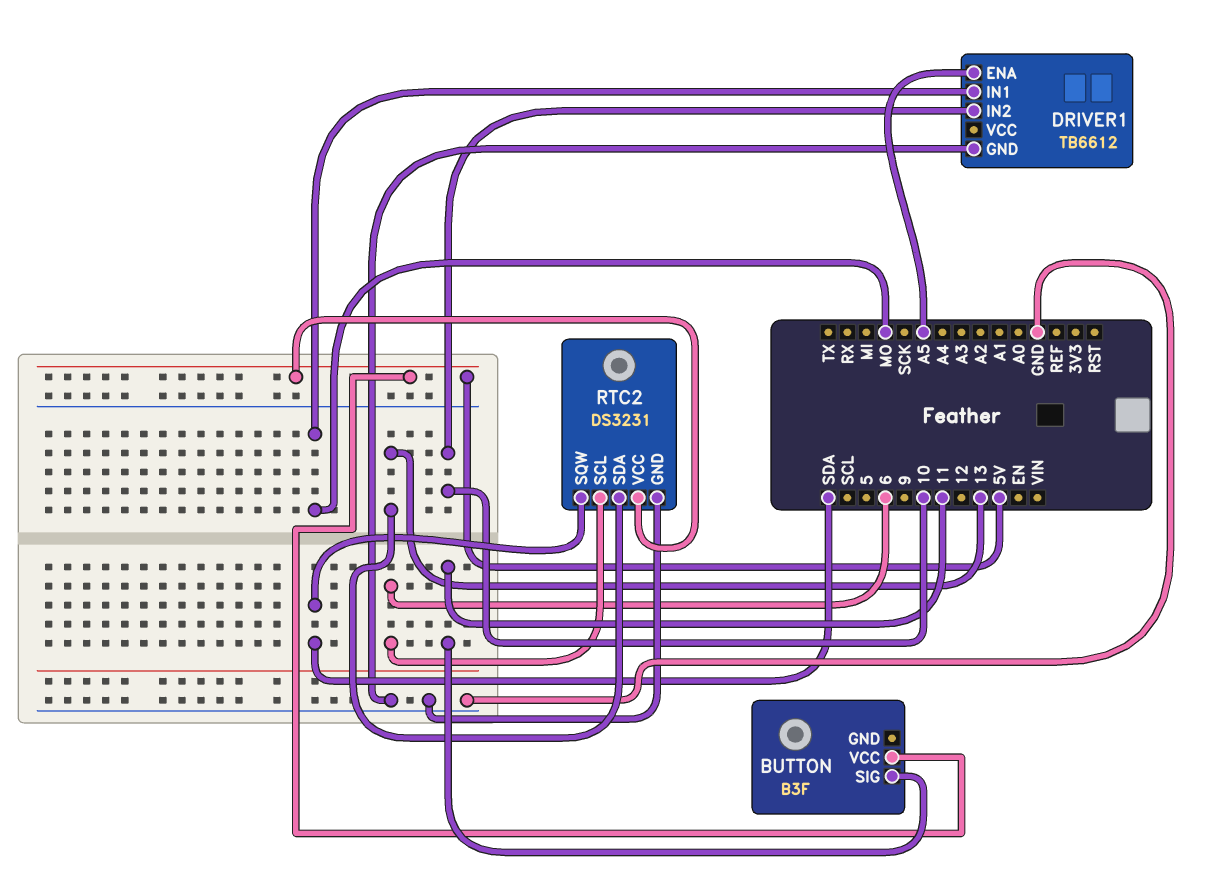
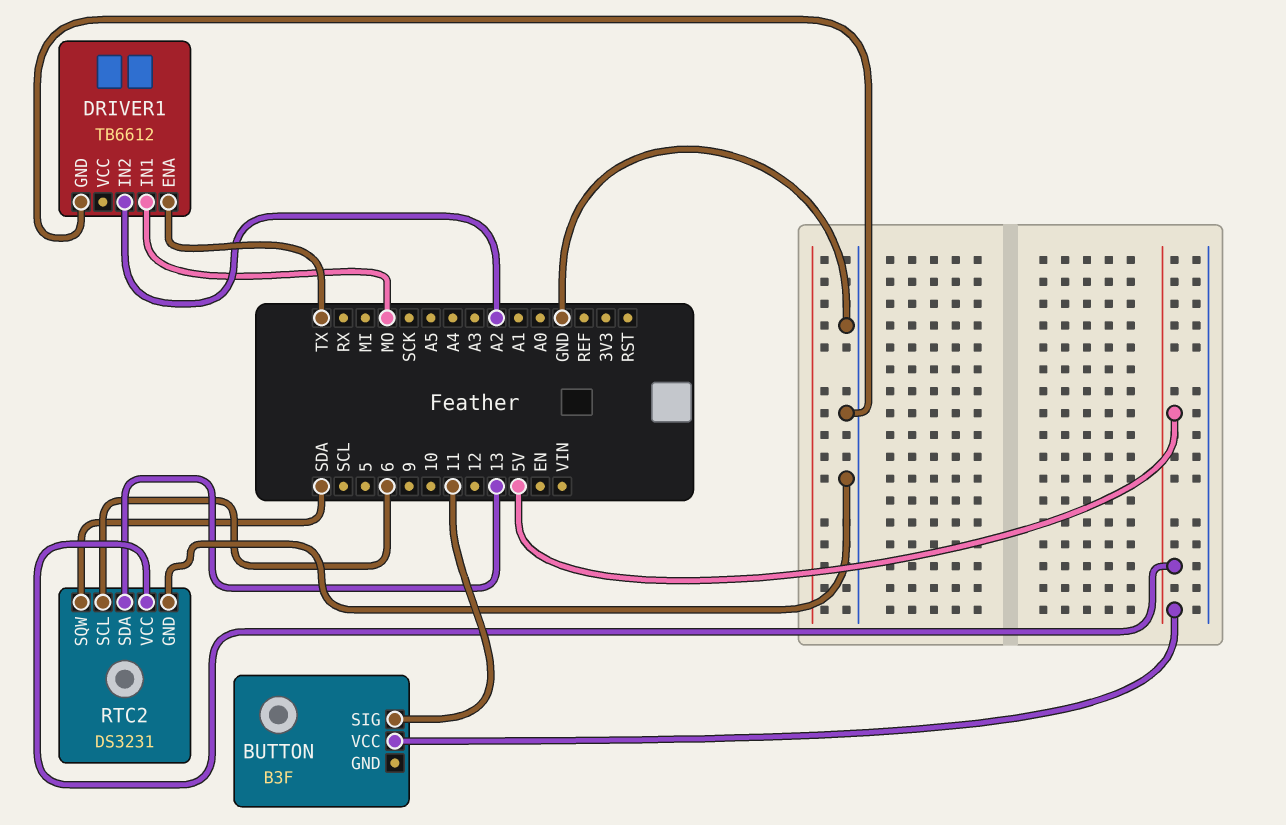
DRIVER1 pin ENA: A5 -> TX
DRIVER1 pin IN2: 10 -> A2

